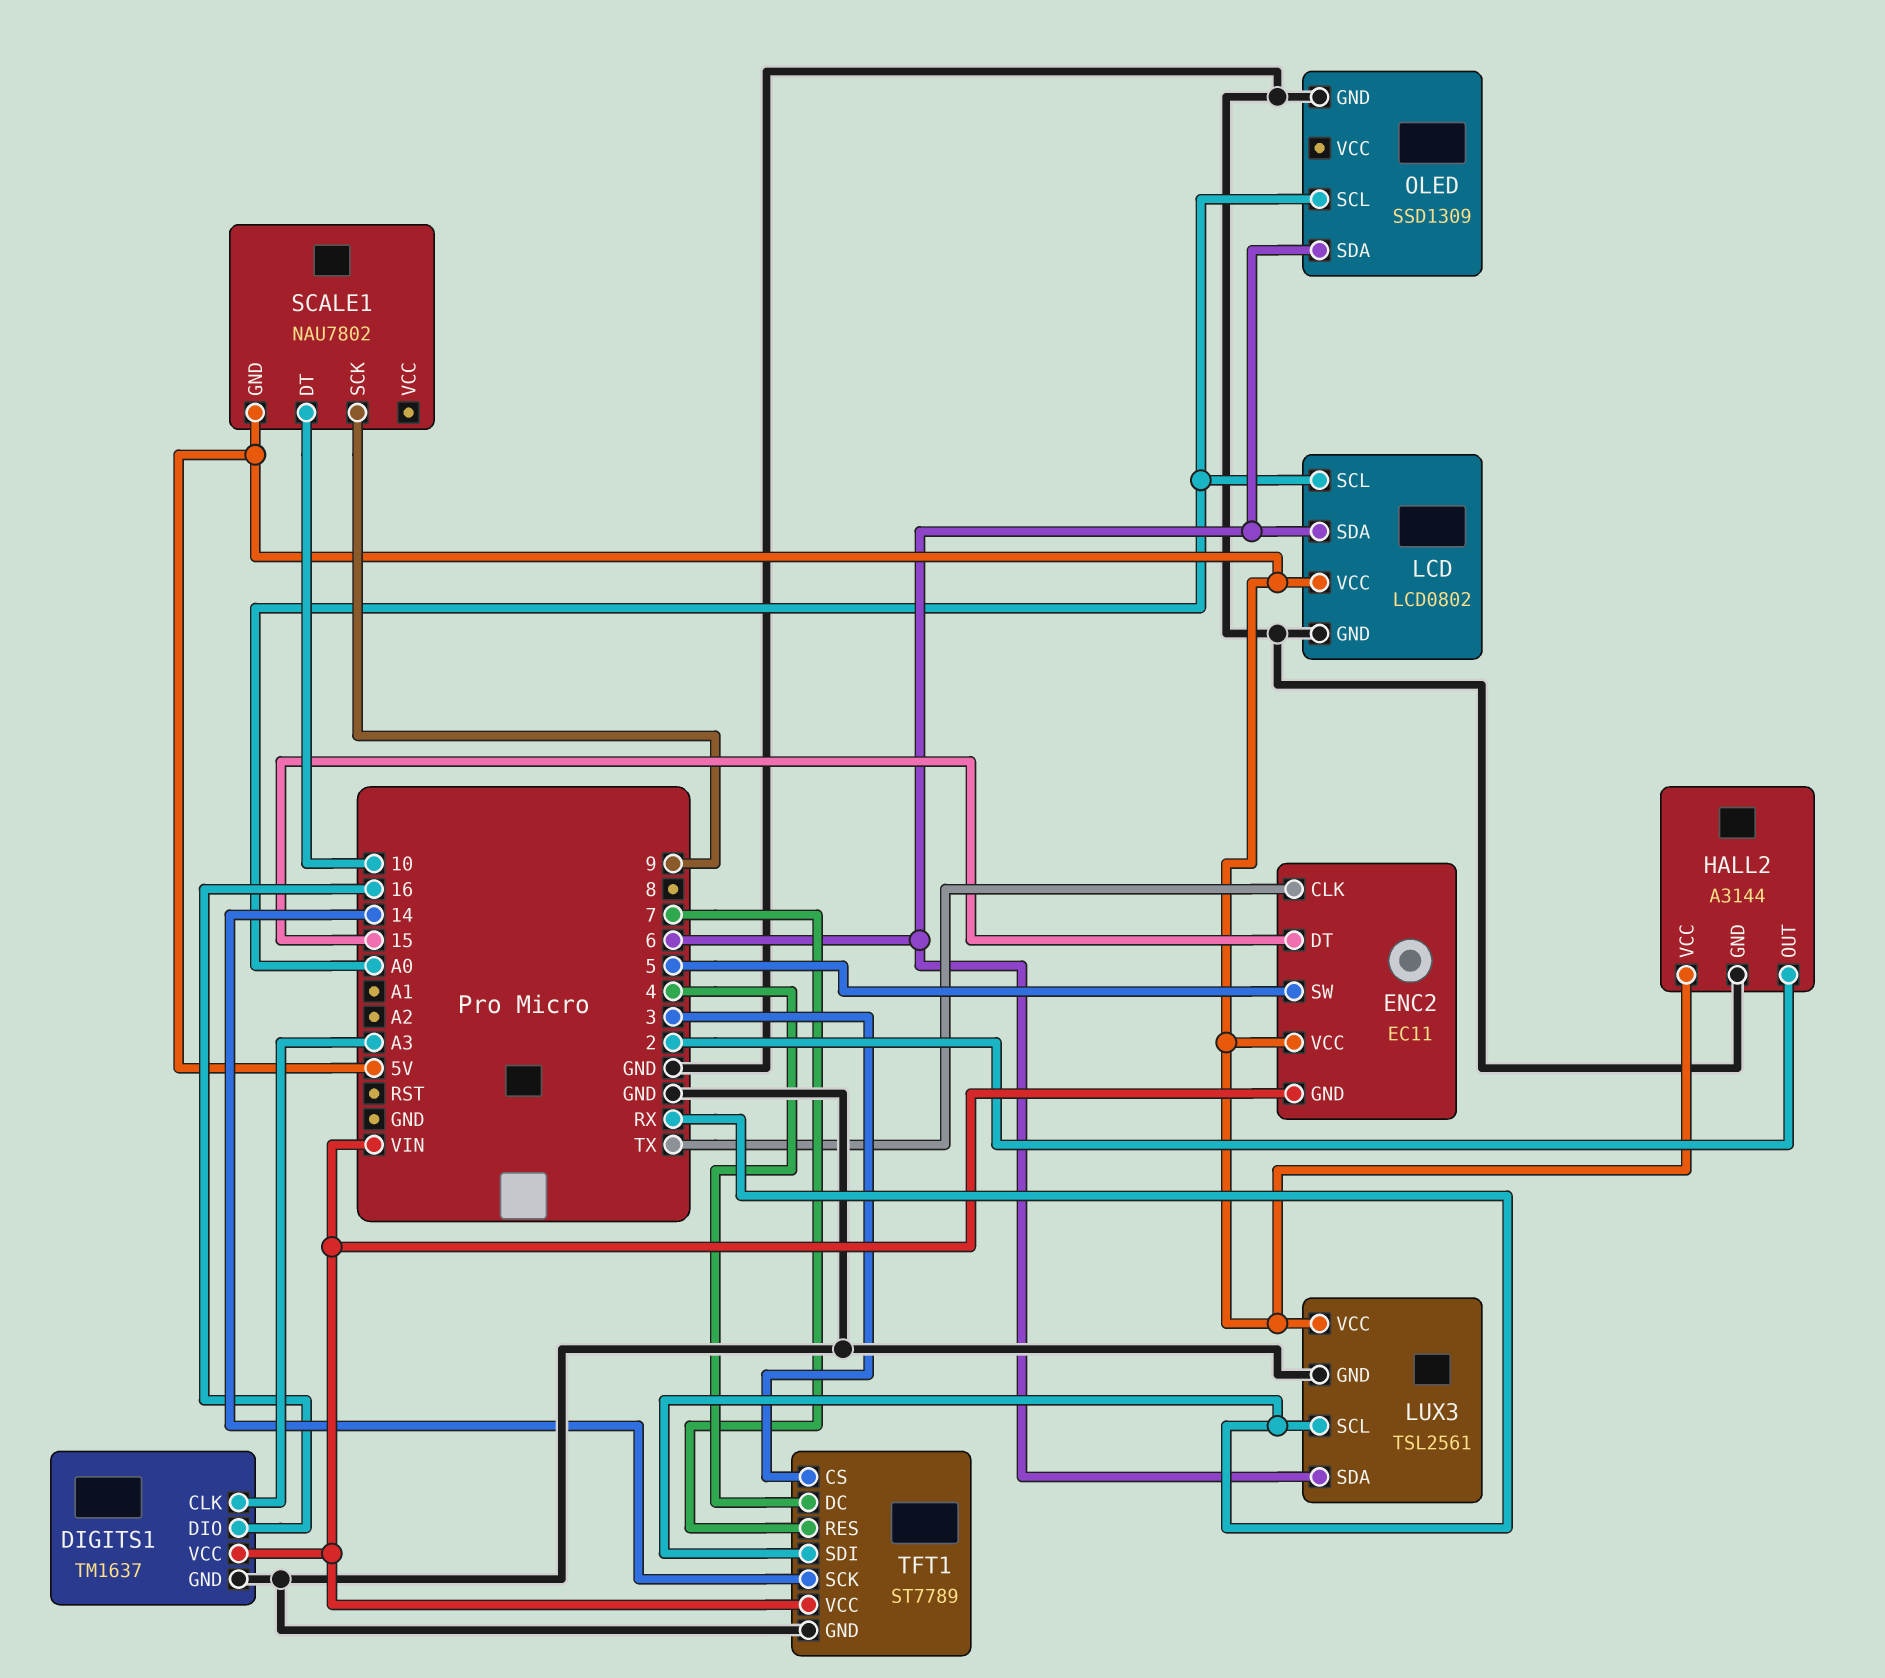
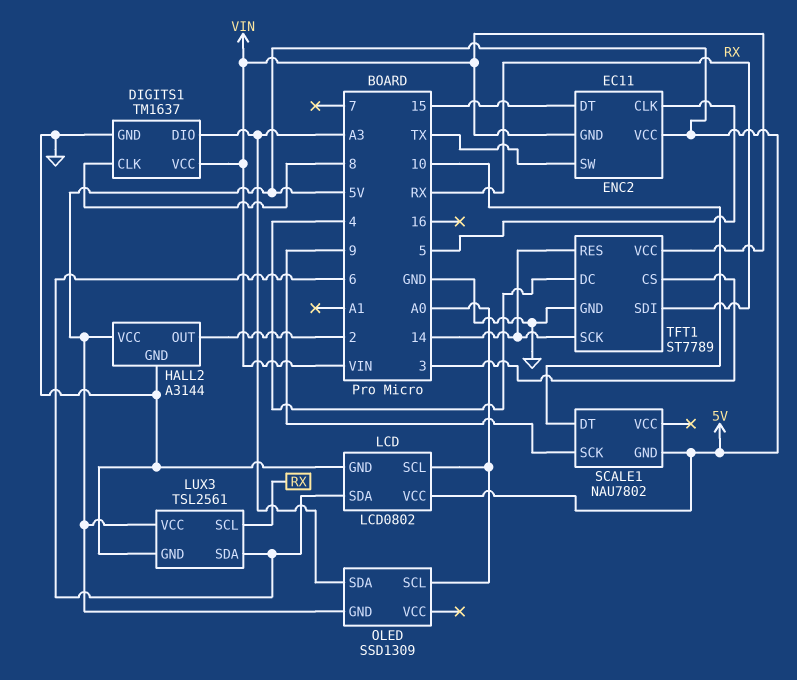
DIGITS1 pin CLK: A3 -> 8
DIGITS1 pin DIO: 16 -> A3
ENC2 pin CLK: TX -> 5
ENC2 pin SW: 5 -> TX
OLED pin GND: GND -> 5V
OLED pin SDA: 6 -> A3
TFT1 pin RES: 7 -> 14

